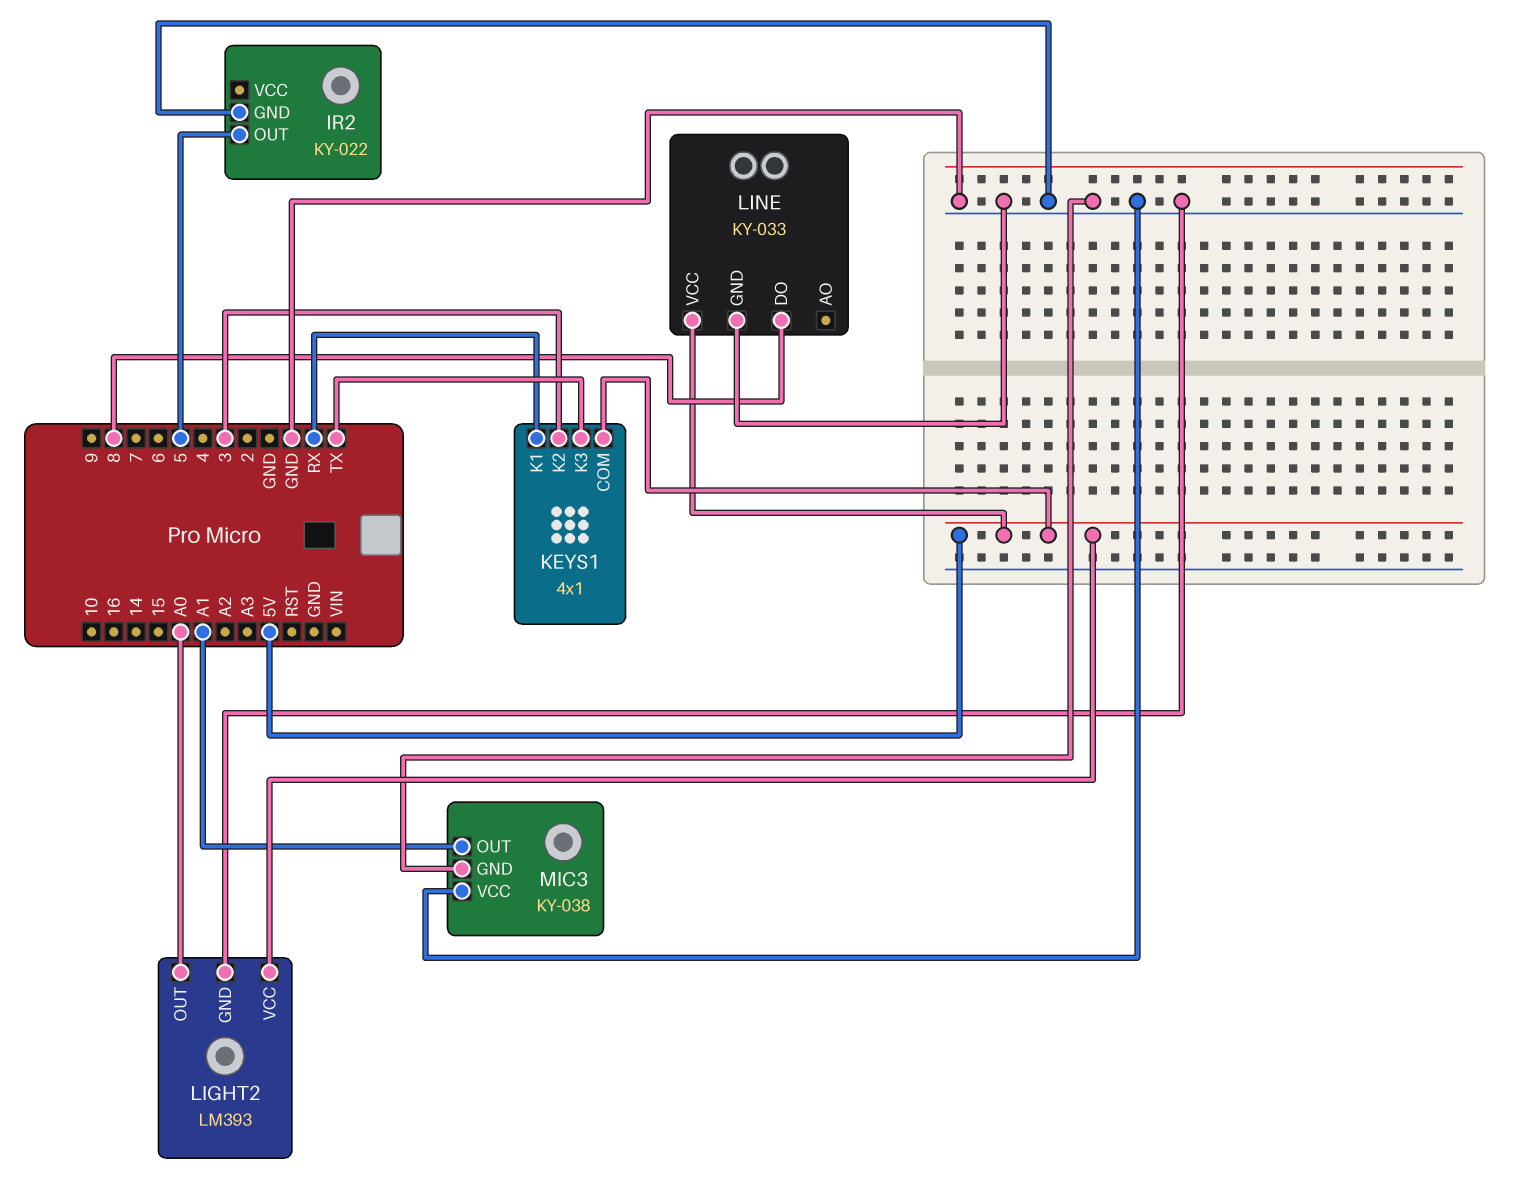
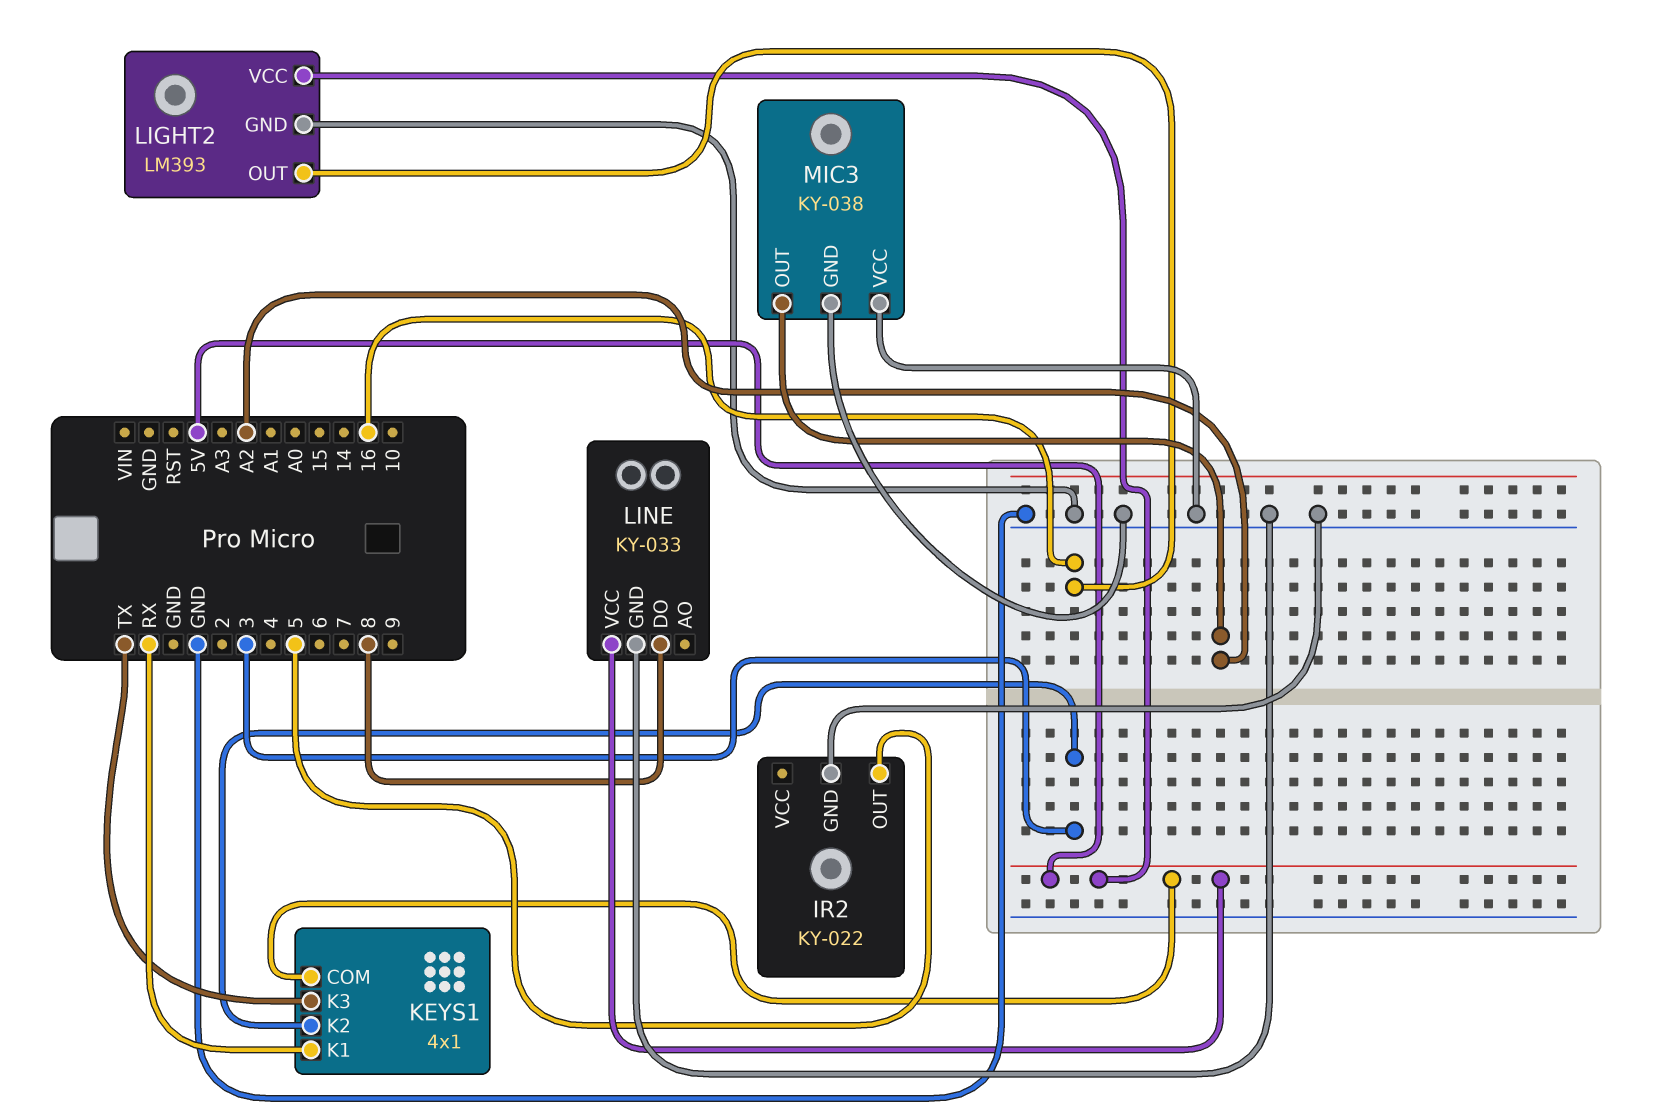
LIGHT2 pin OUT: A0 -> 16
MIC3 pin OUT: A1 -> A2

